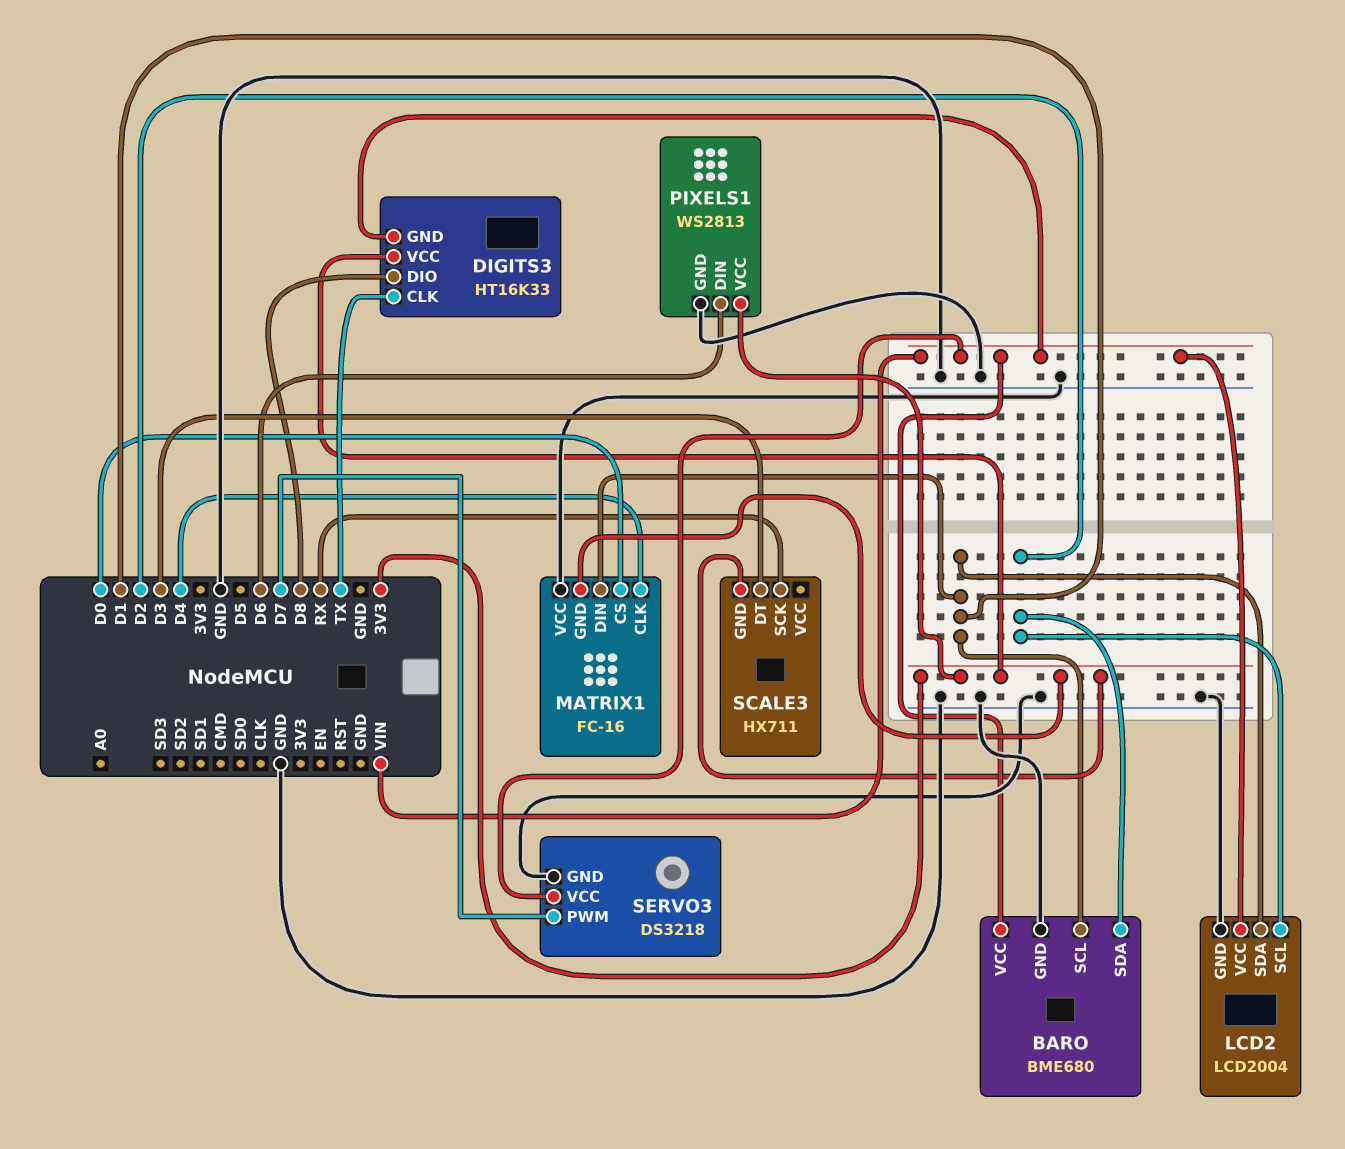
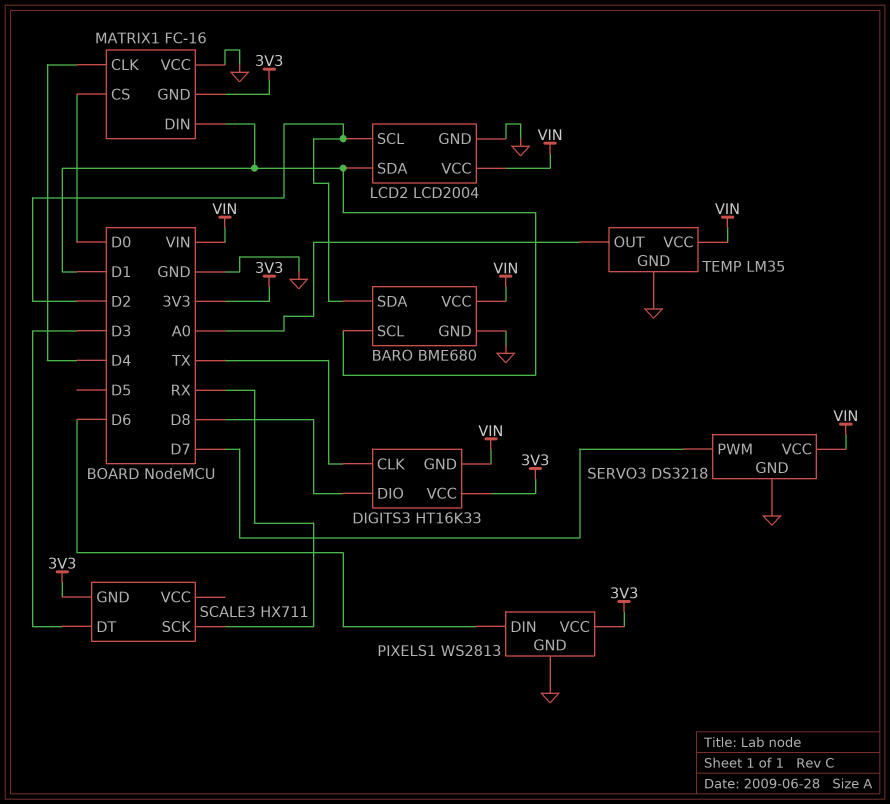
TEMP: none -> LM35
TEMP pin GND: none -> GND
TEMP pin OUT: none -> A0
TEMP pin VCC: none -> VIN

